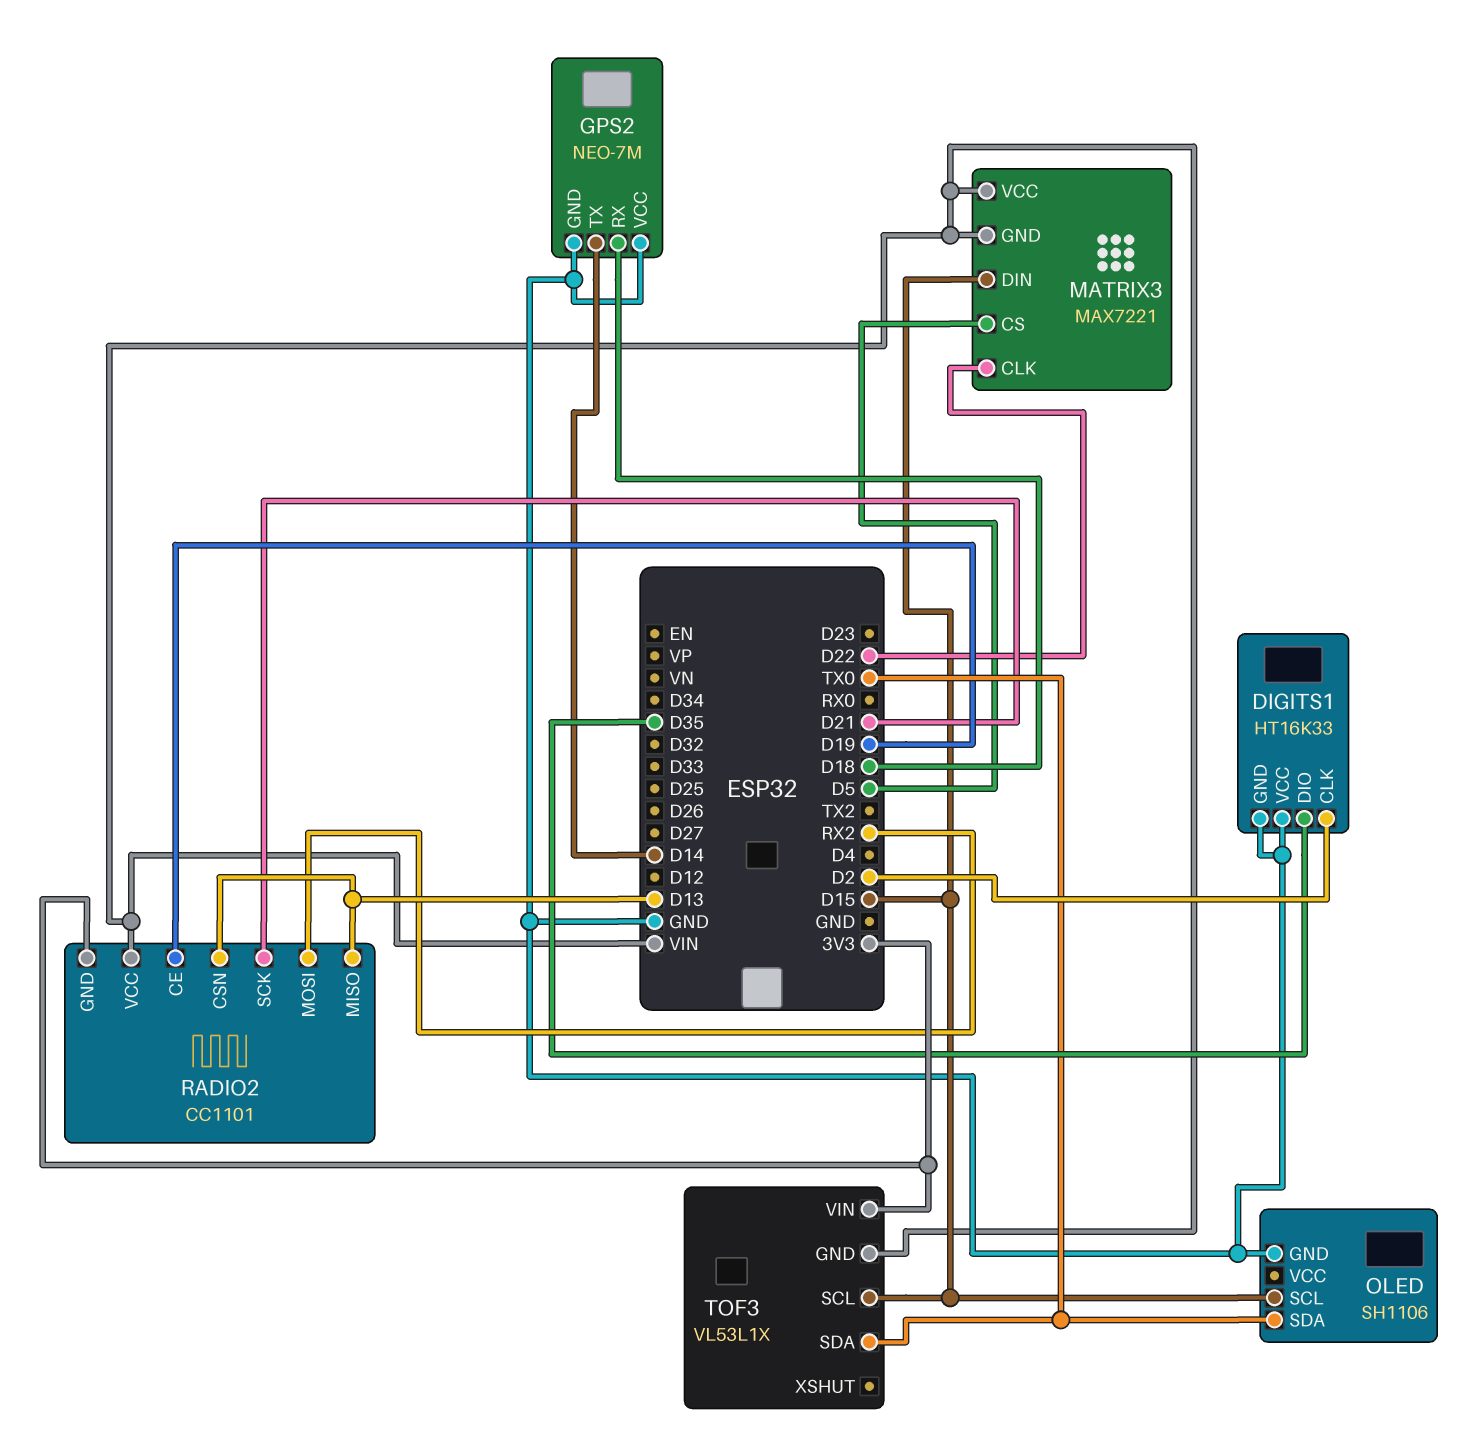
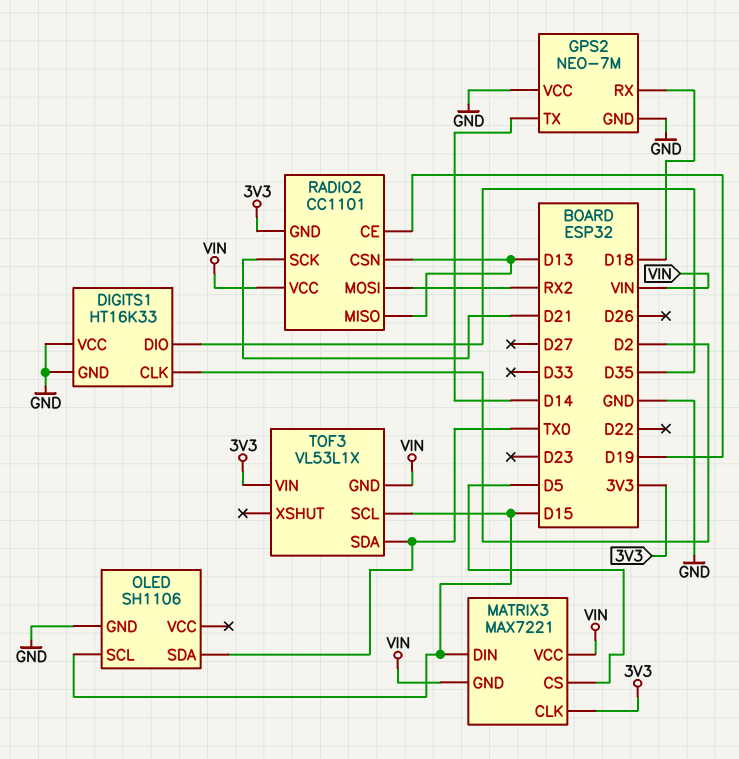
MATRIX3 pin CLK: D22 -> 3V3

